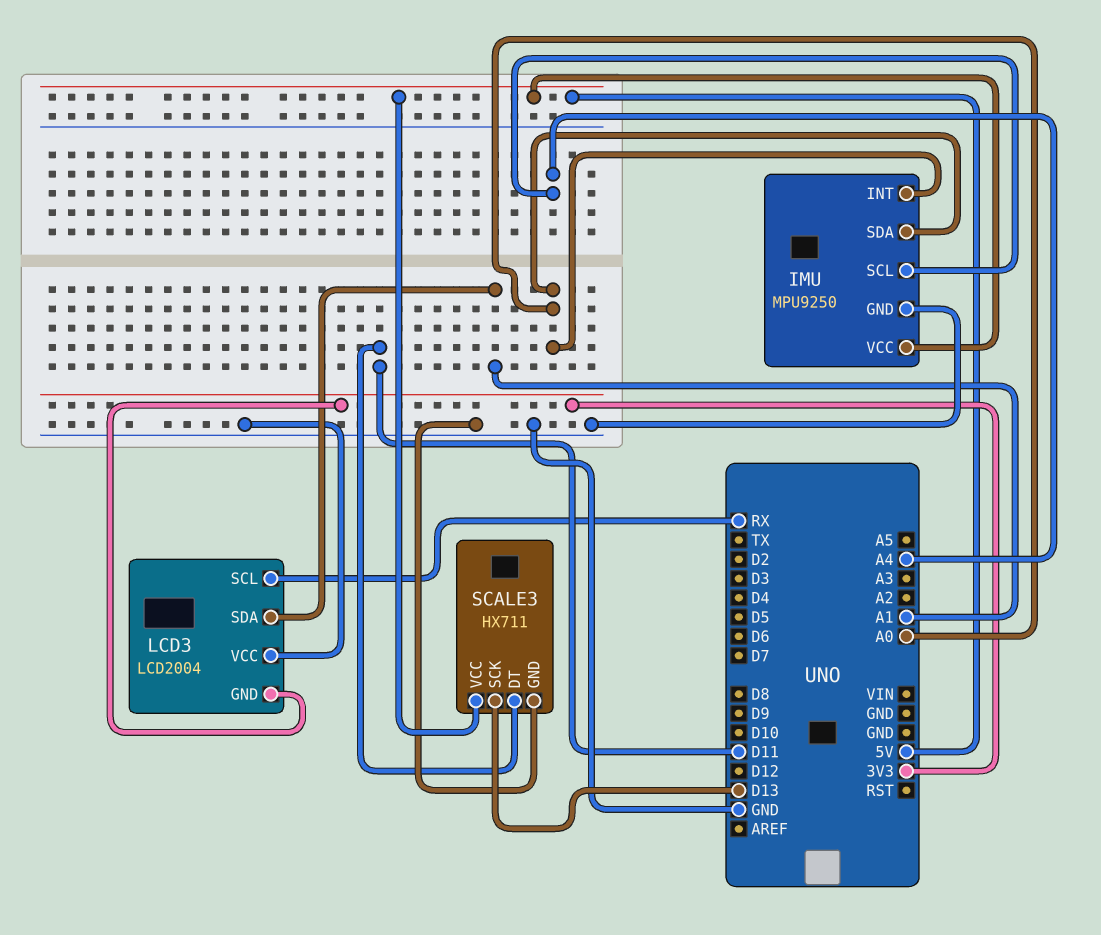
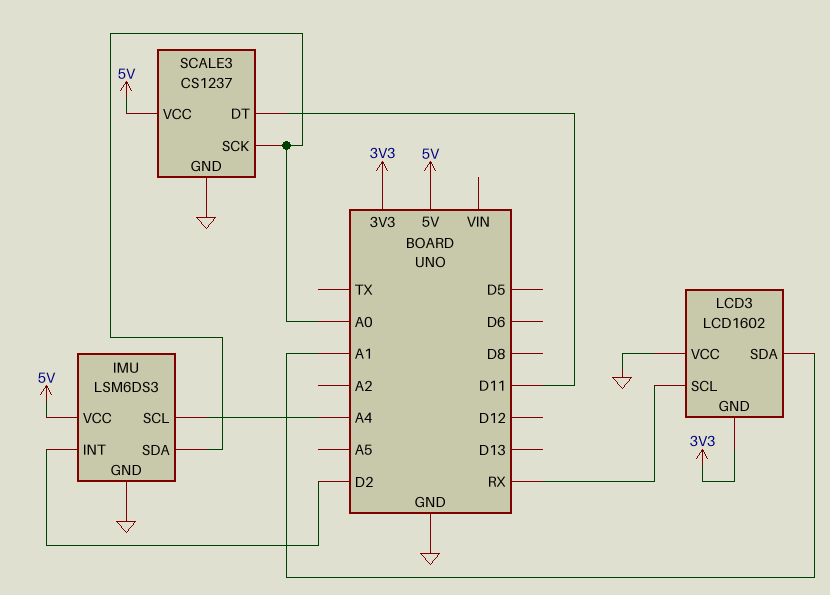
IMU: MPU9250 -> LSM6DS3
IMU pin INT: A0 -> D2
LCD3: LCD2004 -> LCD1602
SCALE3: HX711 -> CS1237
SCALE3 pin SCK: D13 -> A0

